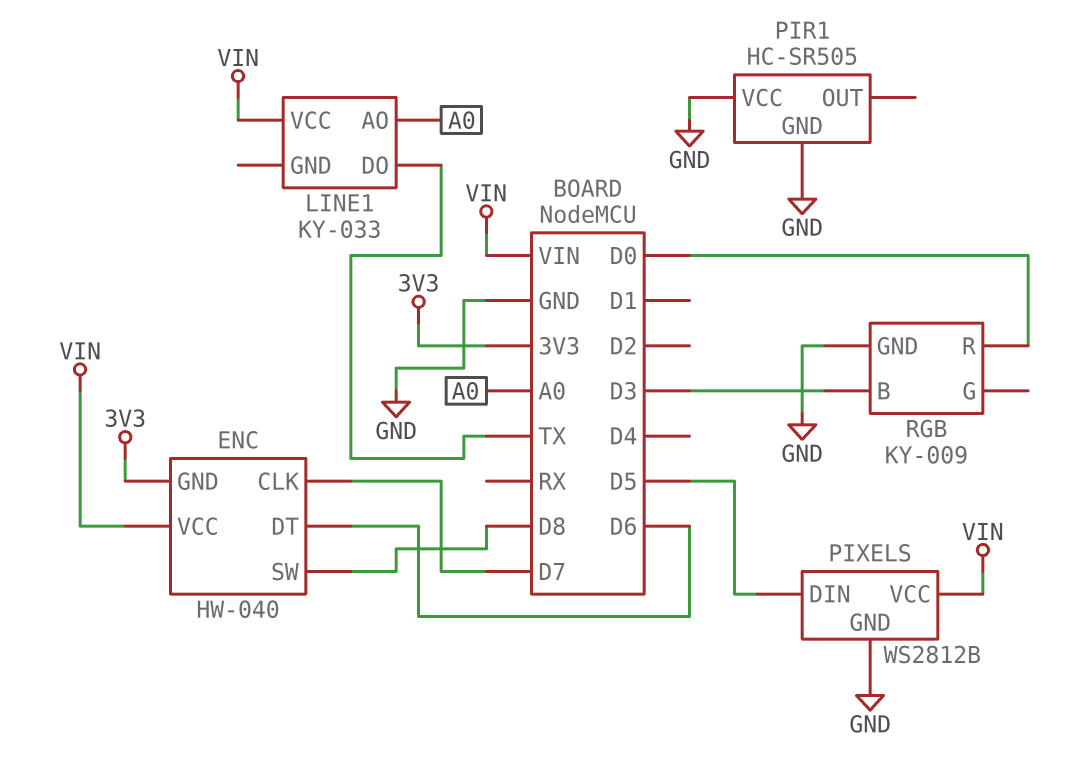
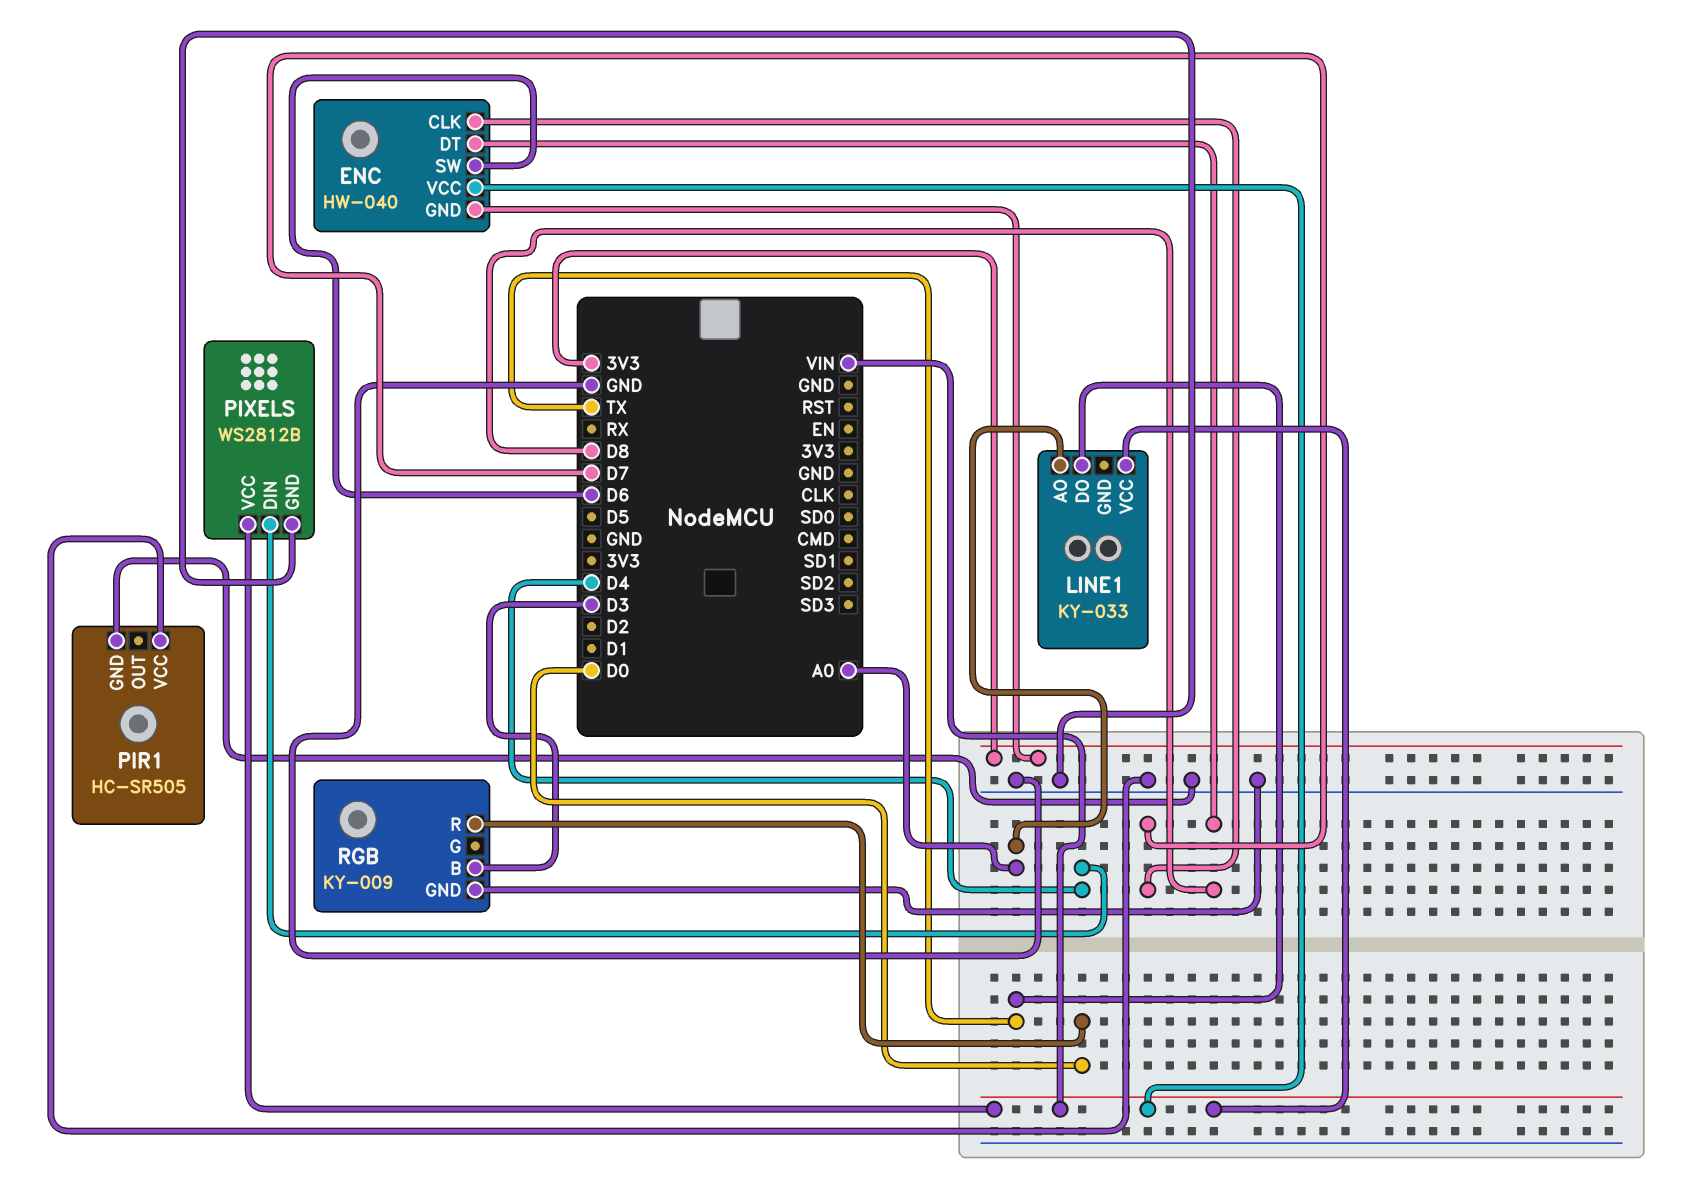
ENC pin DT: D6 -> D8
ENC pin SW: D8 -> D6
PIXELS pin DIN: D5 -> D4

